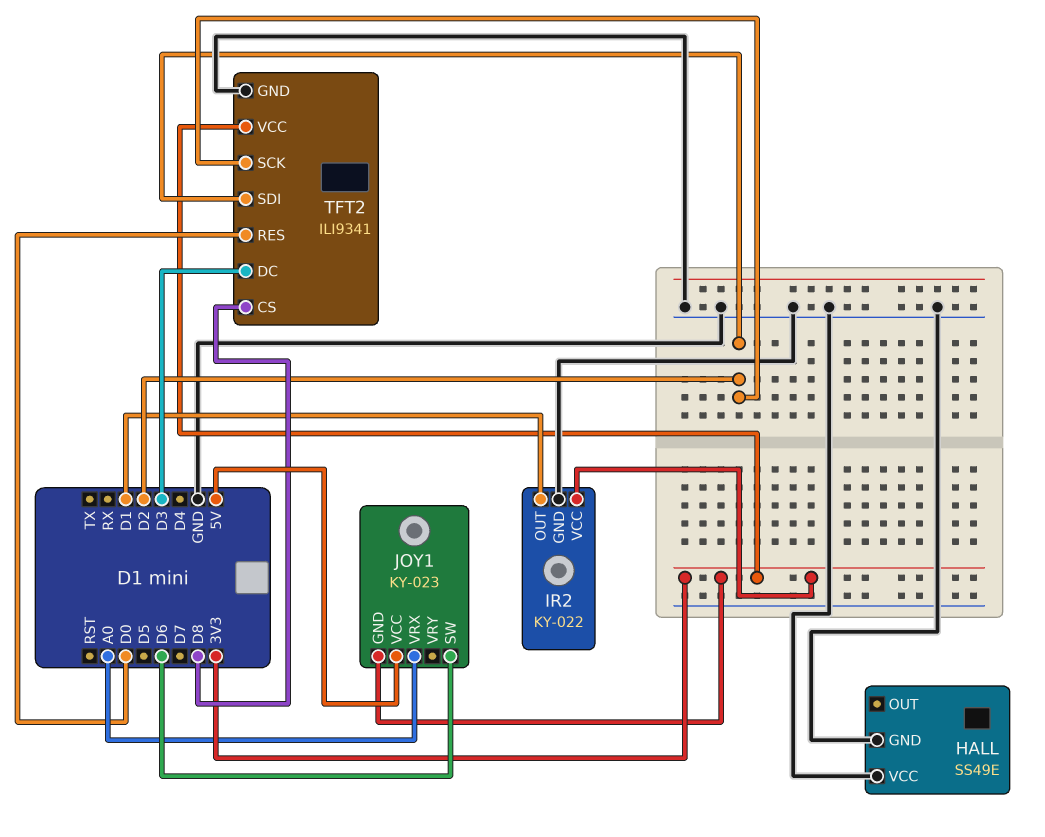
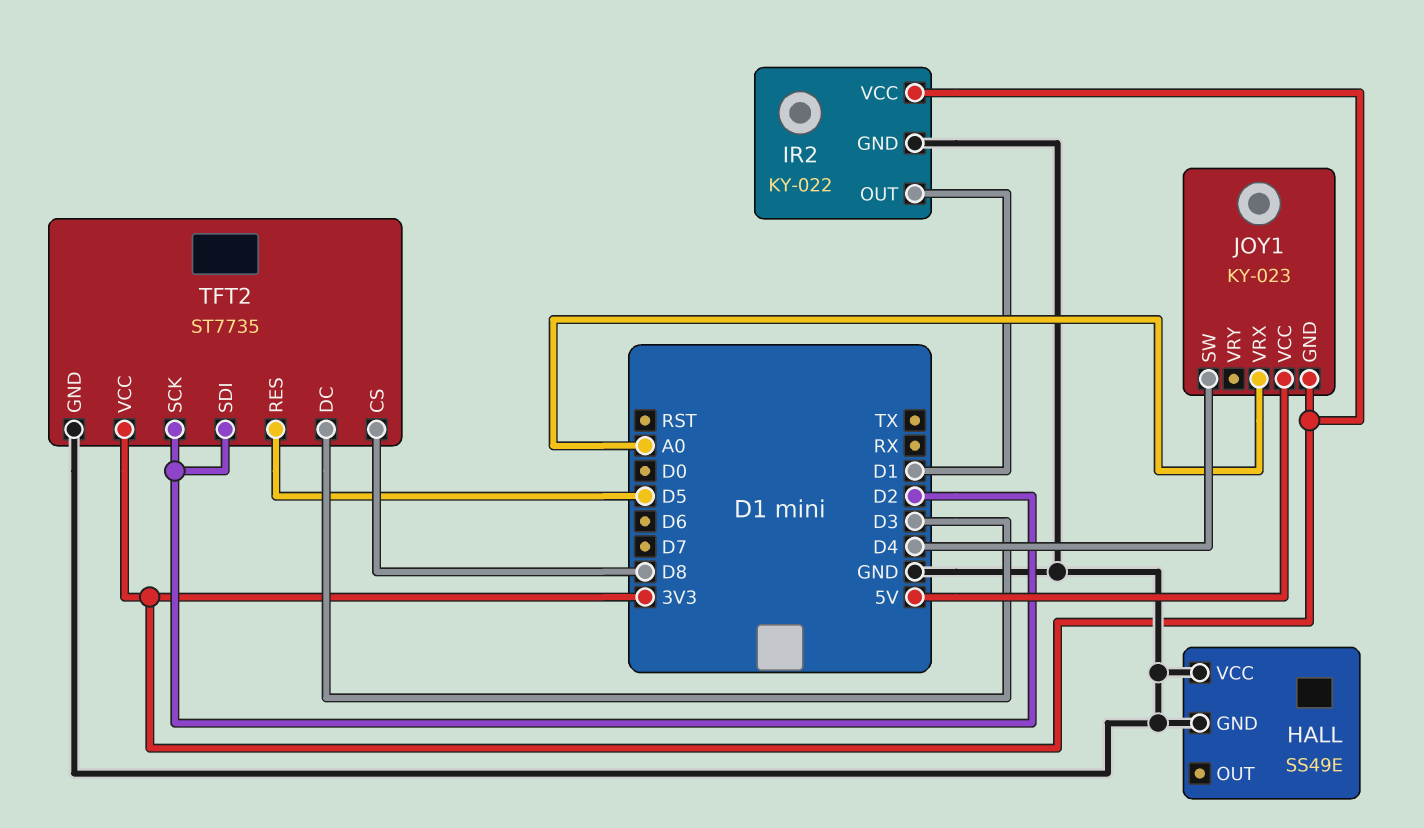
JOY1 pin SW: D6 -> D4
TFT2: ILI9341 -> ST7735
TFT2 pin RES: D0 -> D5

